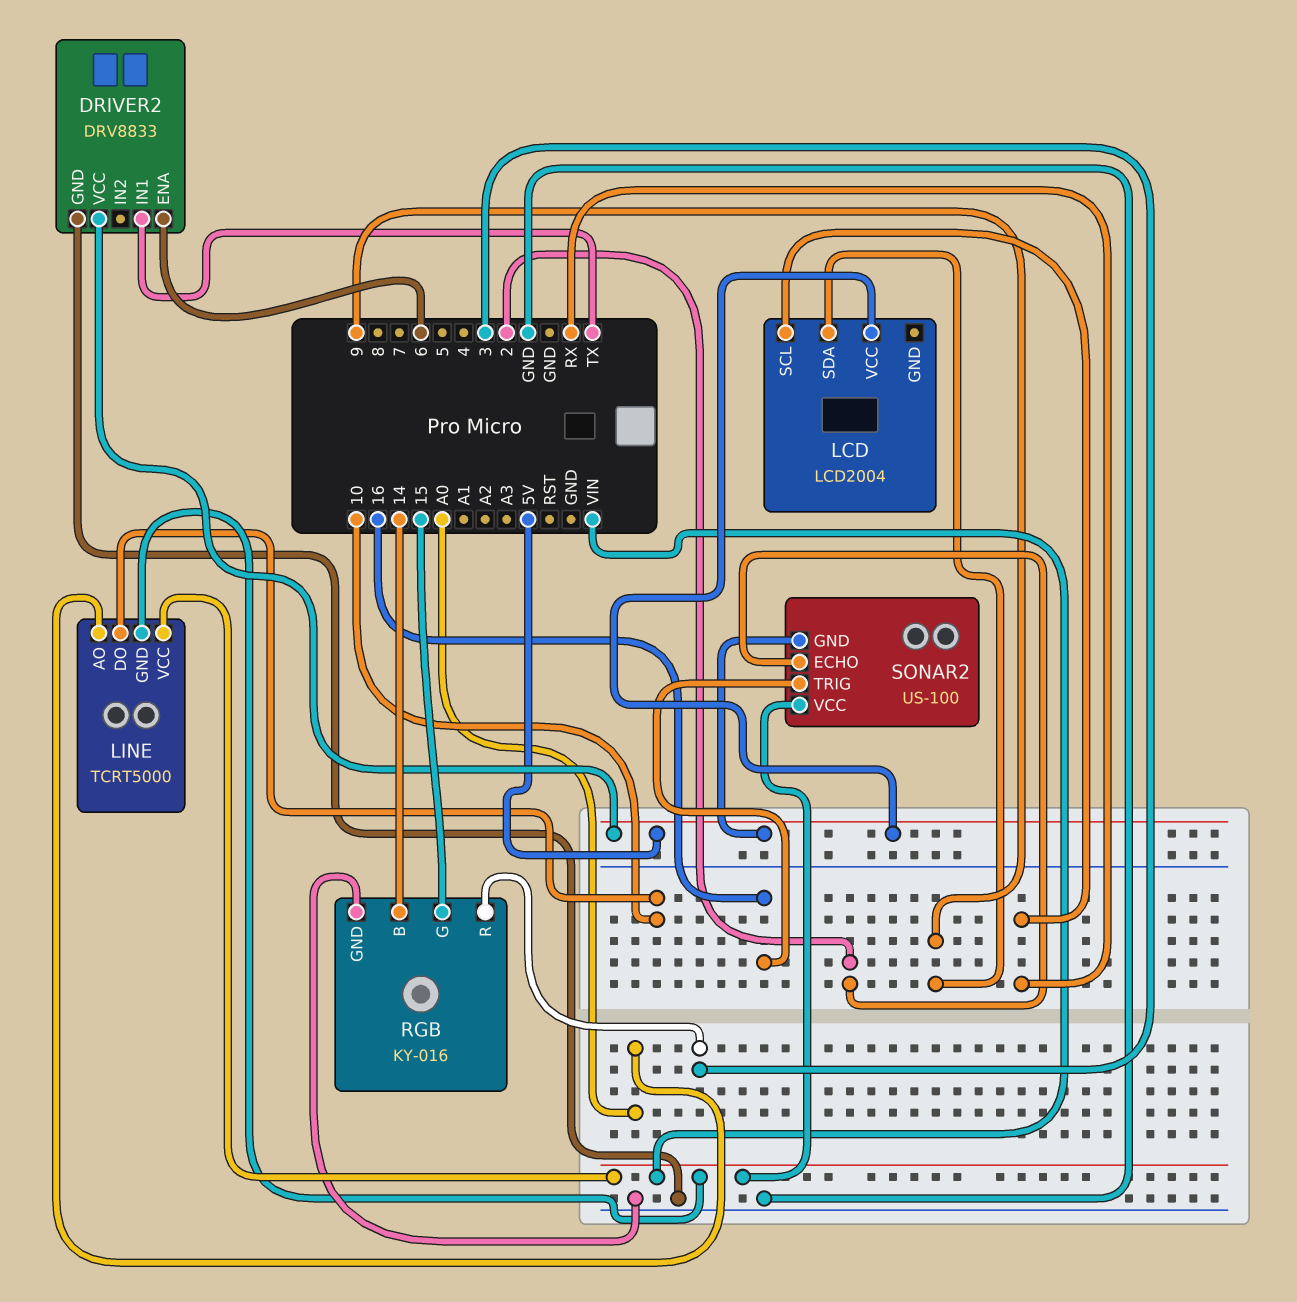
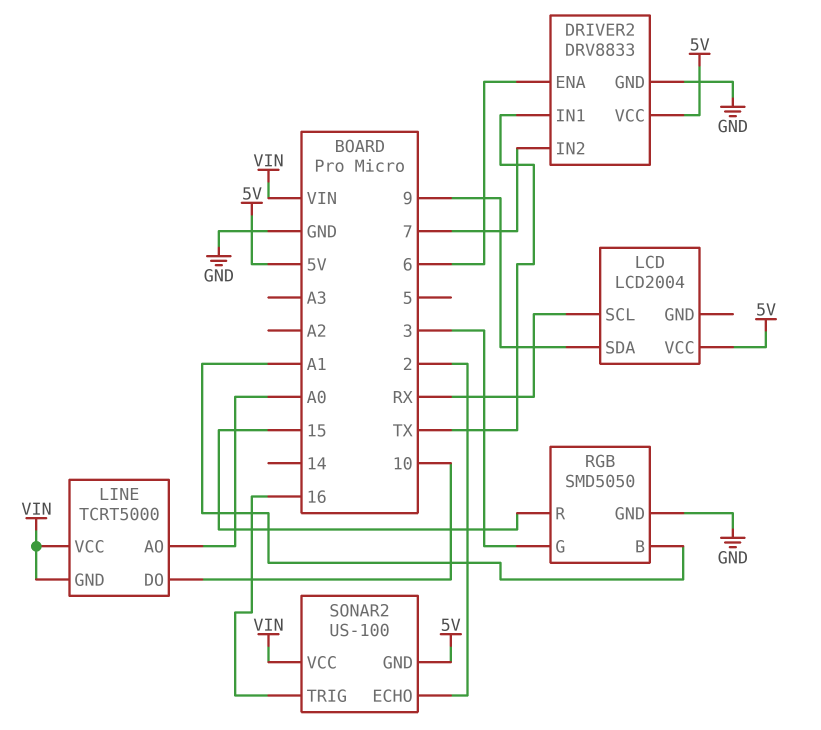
DRIVER2 pin IN2: none -> 7
RGB: KY-016 -> SMD5050
RGB pin B: 14 -> A1
RGB pin G: 15 -> 3
RGB pin R: 3 -> 15

